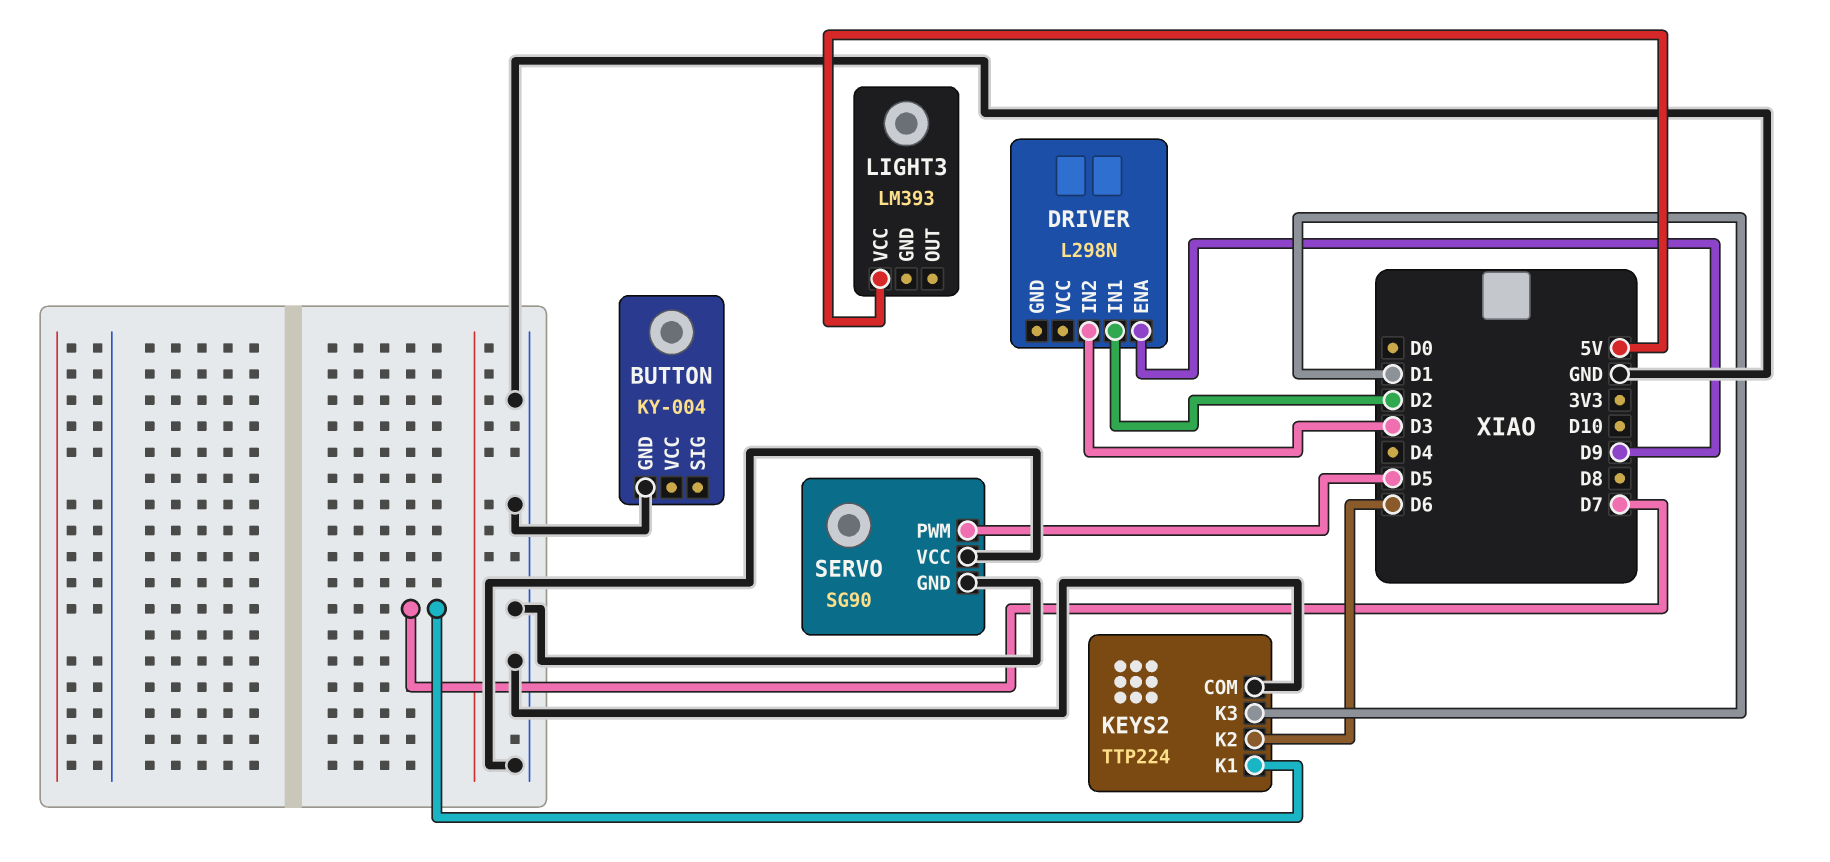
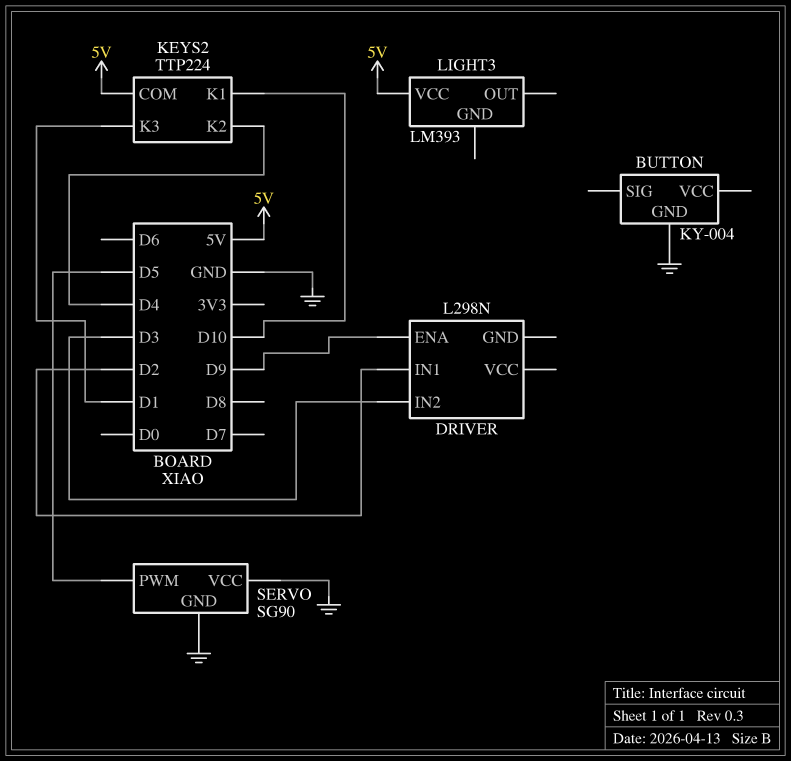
KEYS2 pin COM: GND -> 5V
KEYS2 pin K1: D7 -> D10
KEYS2 pin K2: D6 -> D4

